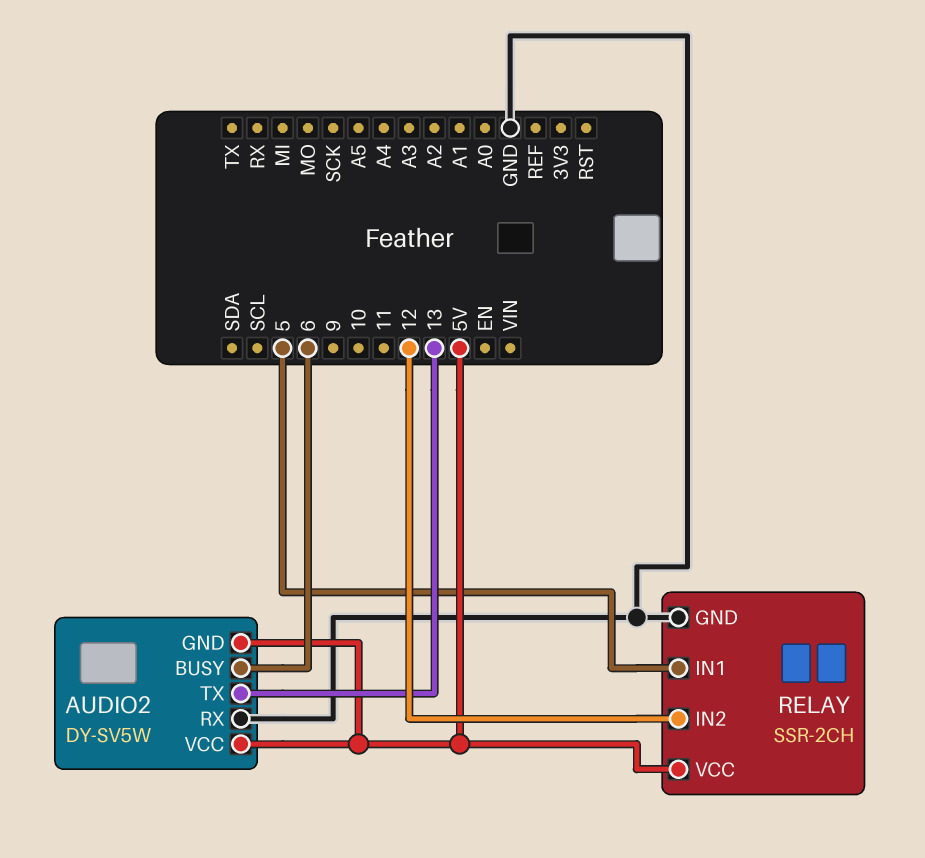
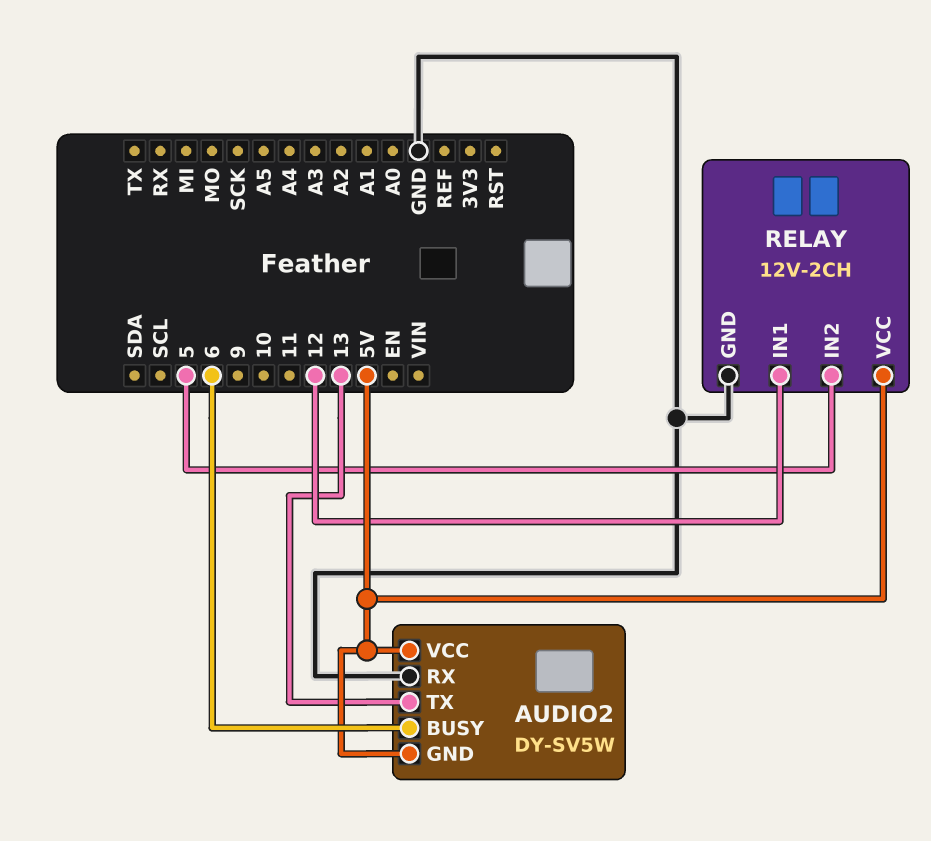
RELAY: SSR-2CH -> 12V-2CH
RELAY pin IN1: 5 -> 12
RELAY pin IN2: 12 -> 5

